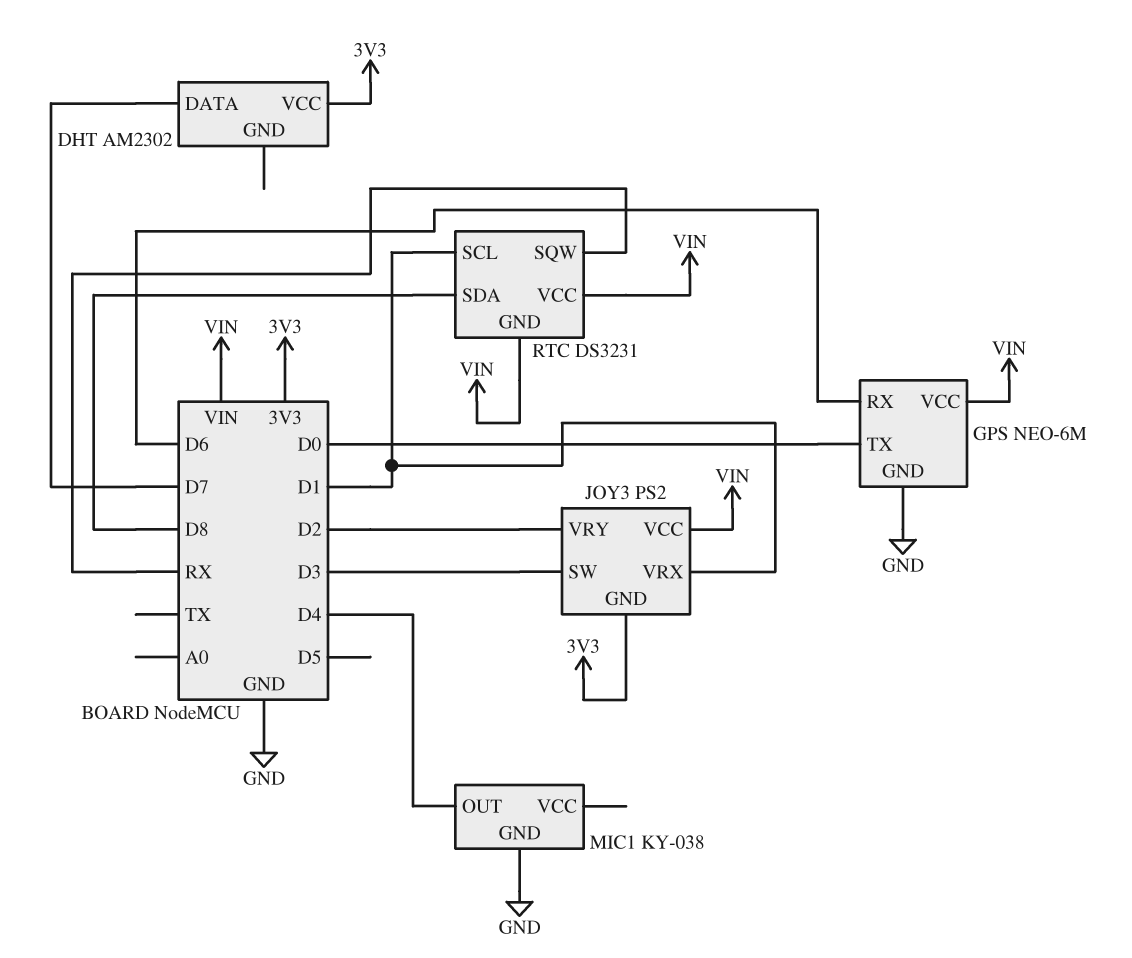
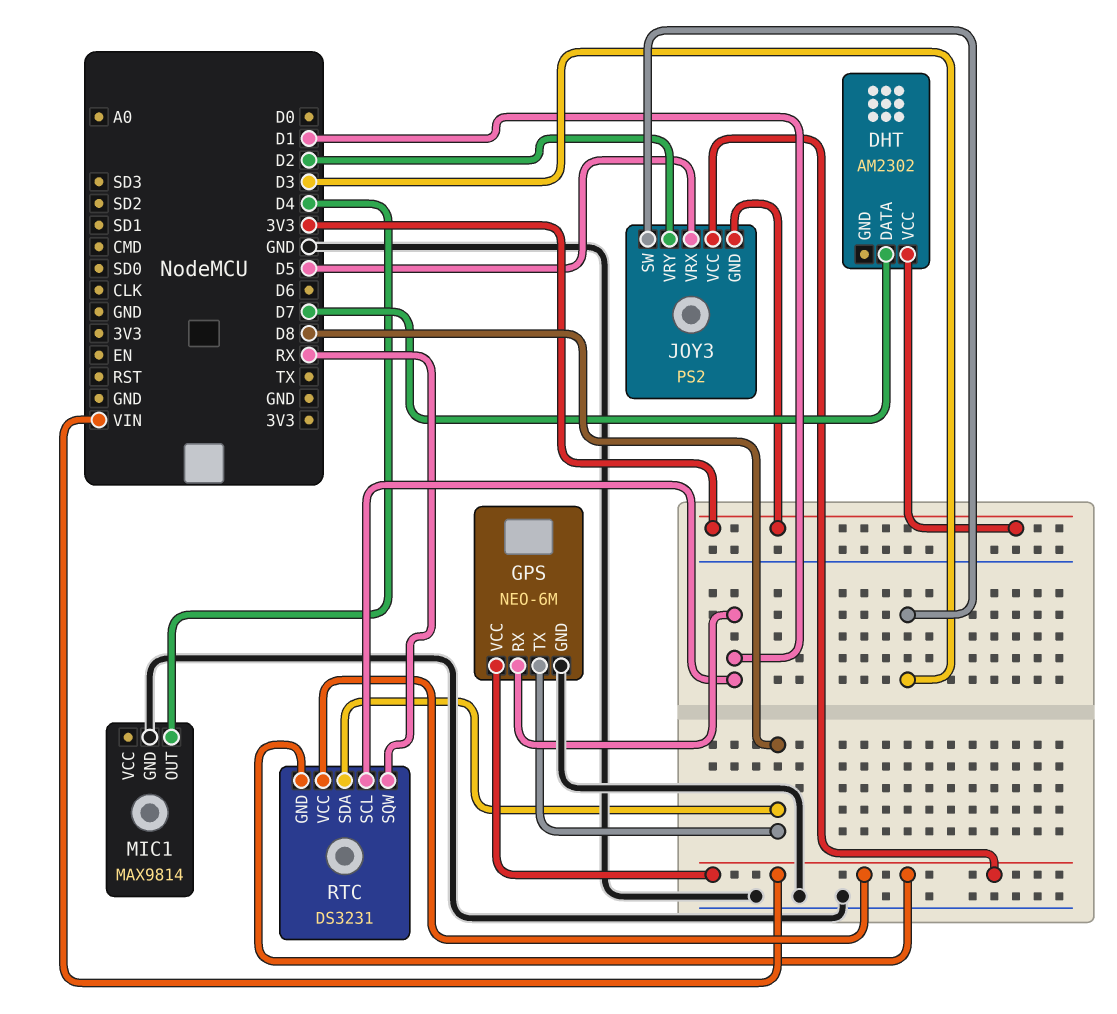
GPS pin RX: D6 -> D1
GPS pin TX: D0 -> D8
JOY3 pin VRX: D1 -> D5
MIC1: KY-038 -> MAX9814

